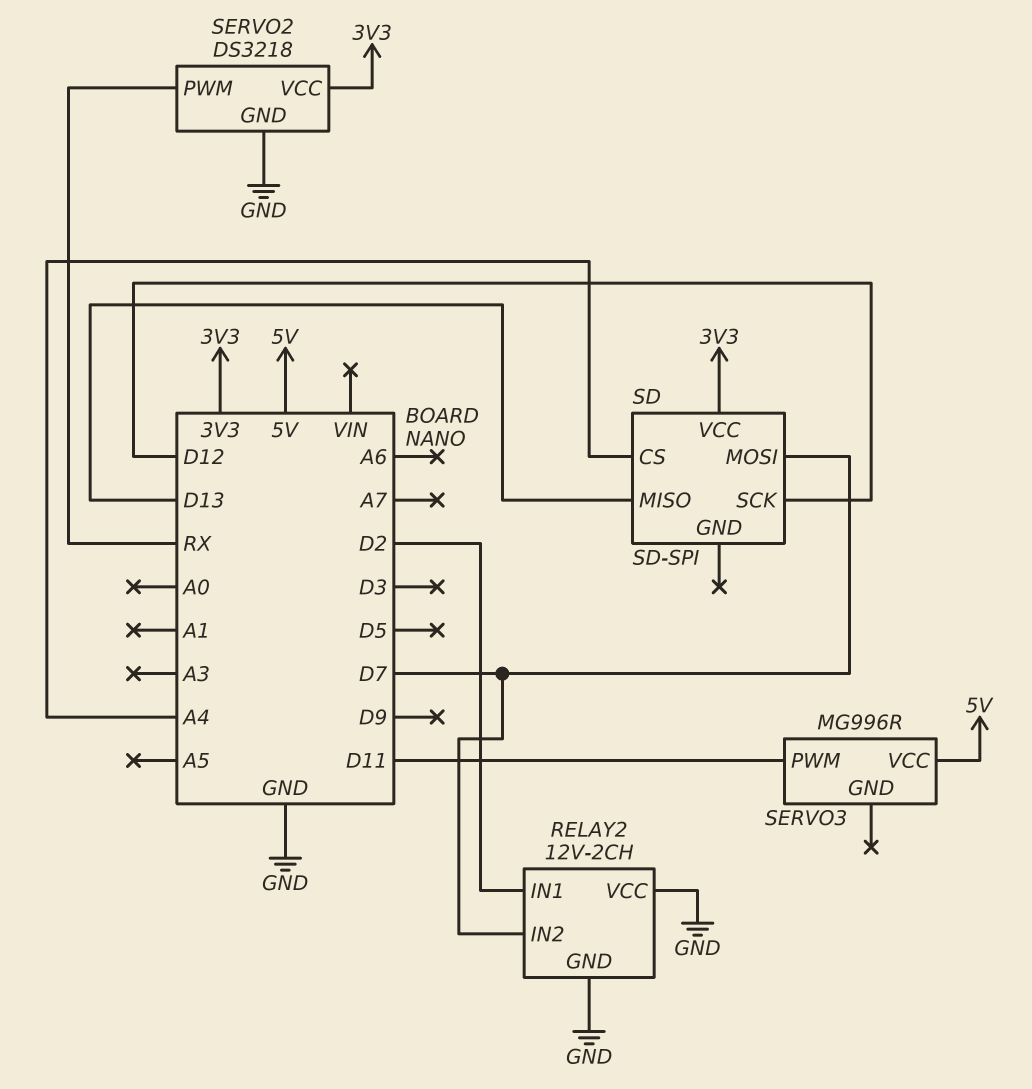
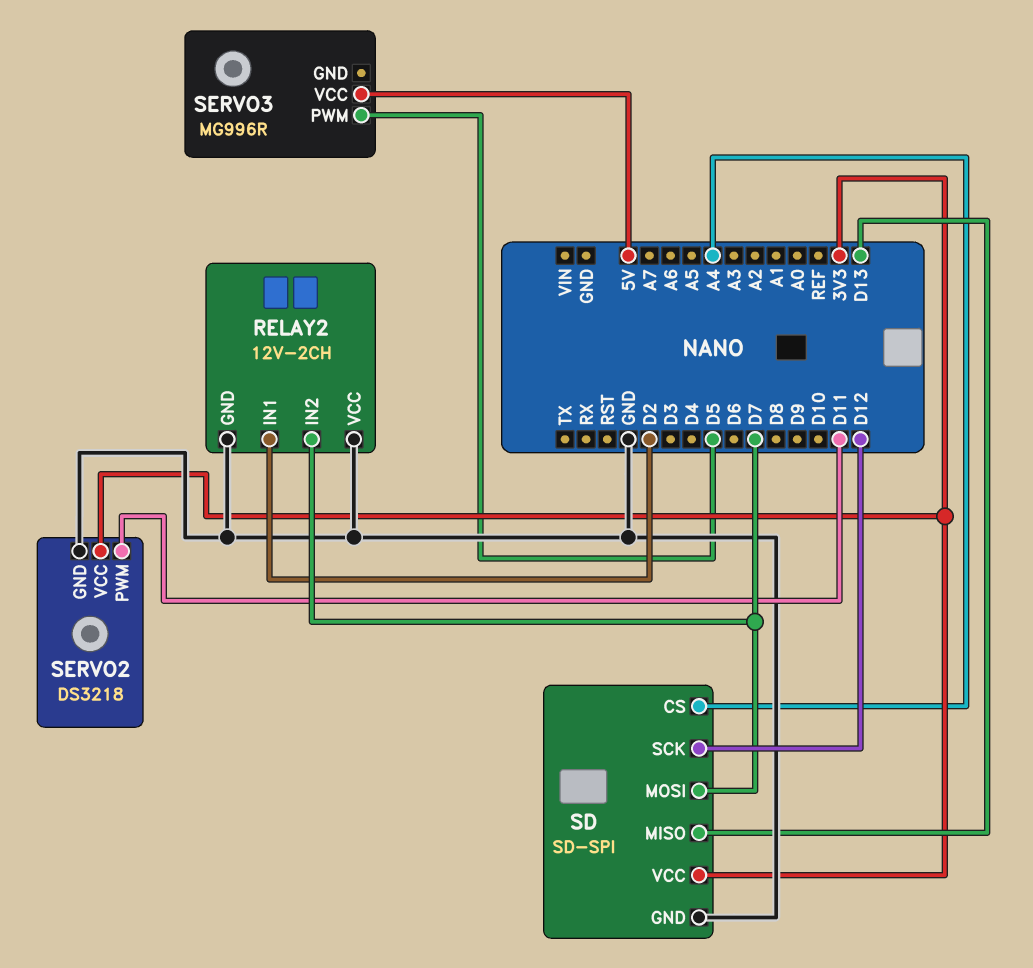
SD pin GND: none -> GND
SERVO2 pin PWM: RX -> D11
SERVO3 pin PWM: D11 -> D5

